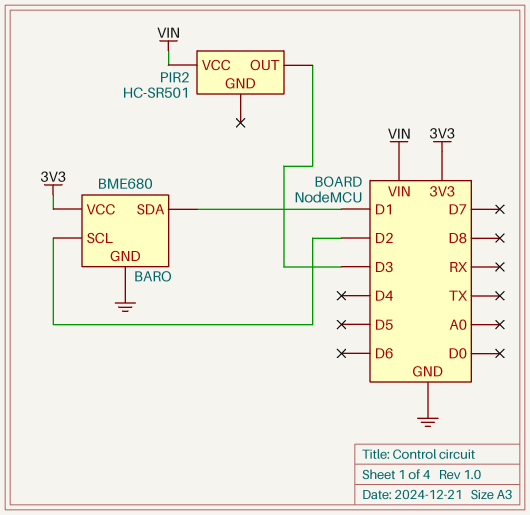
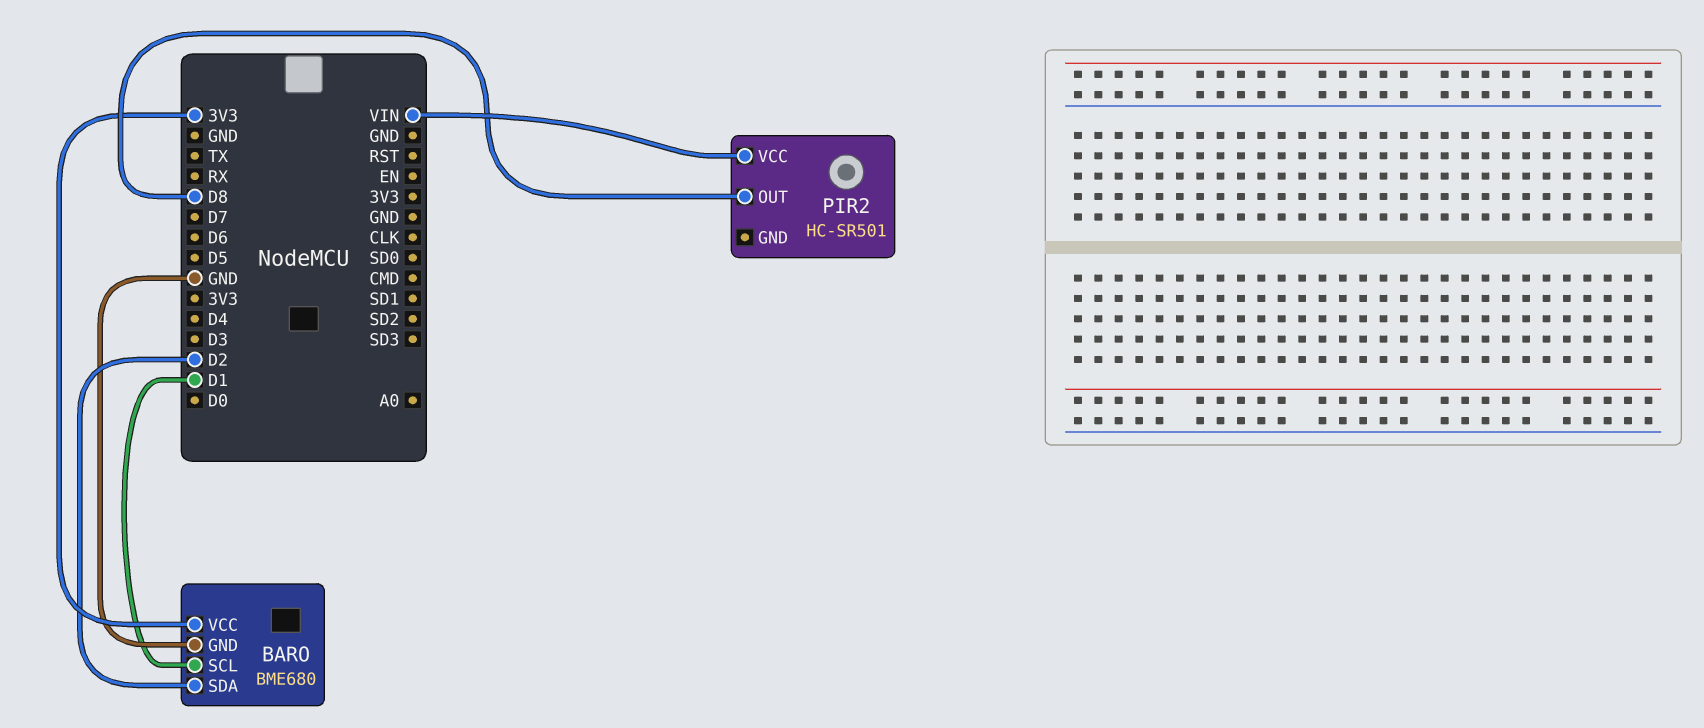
BARO pin SCL: D2 -> D1
BARO pin SDA: D1 -> D2
PIR2 pin OUT: D3 -> D8

